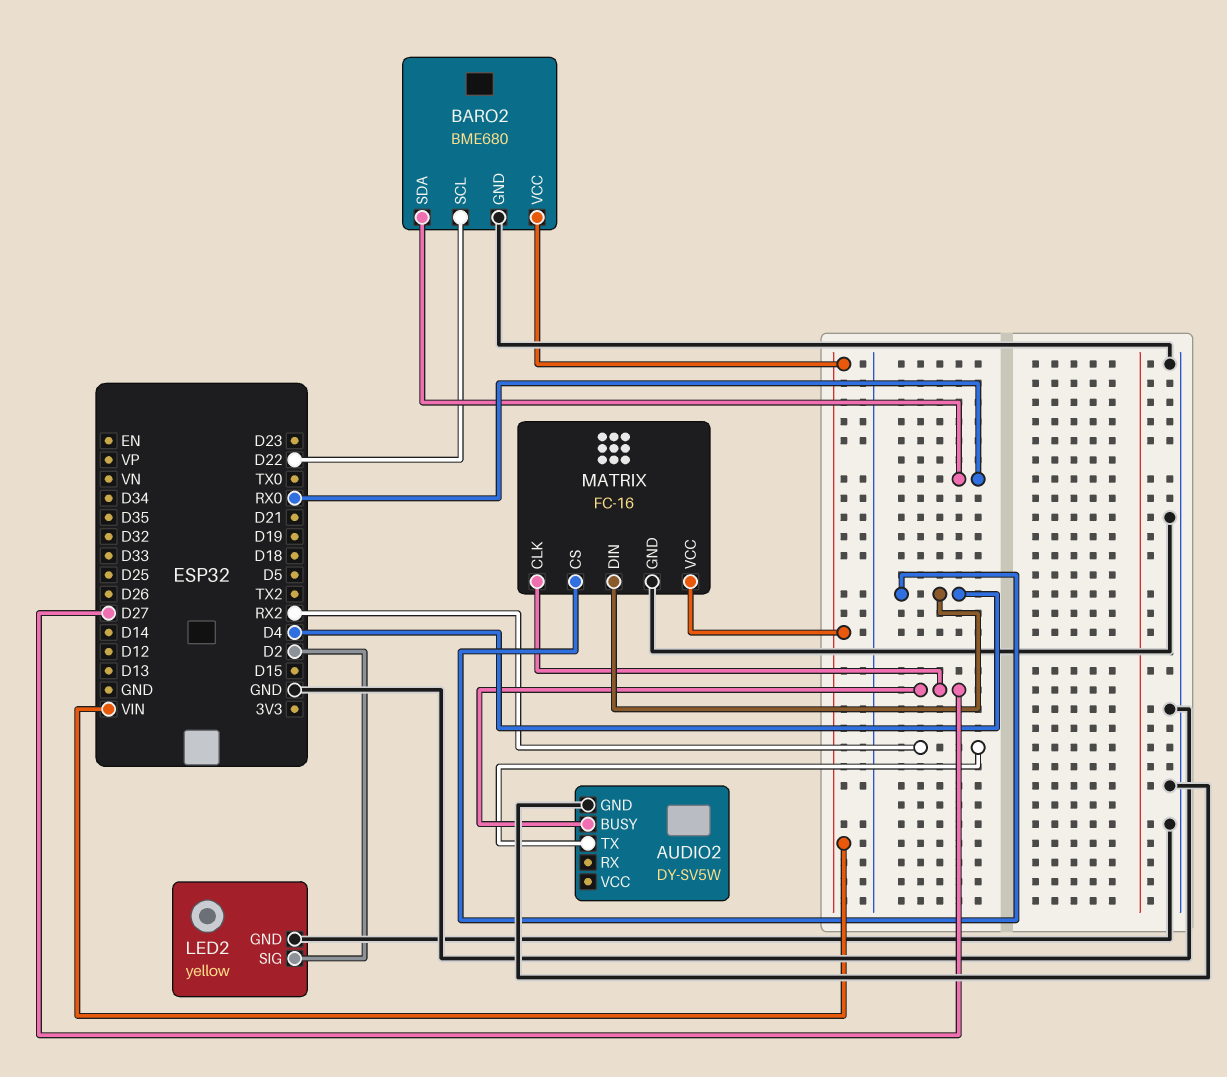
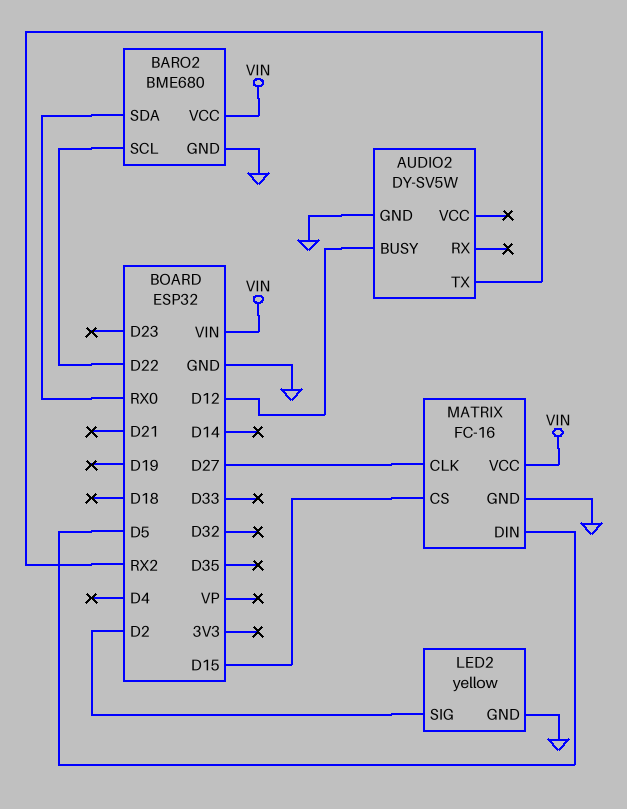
AUDIO2 pin BUSY: D27 -> D12
MATRIX pin CS: D4 -> D15
MATRIX pin DIN: D4 -> D5

